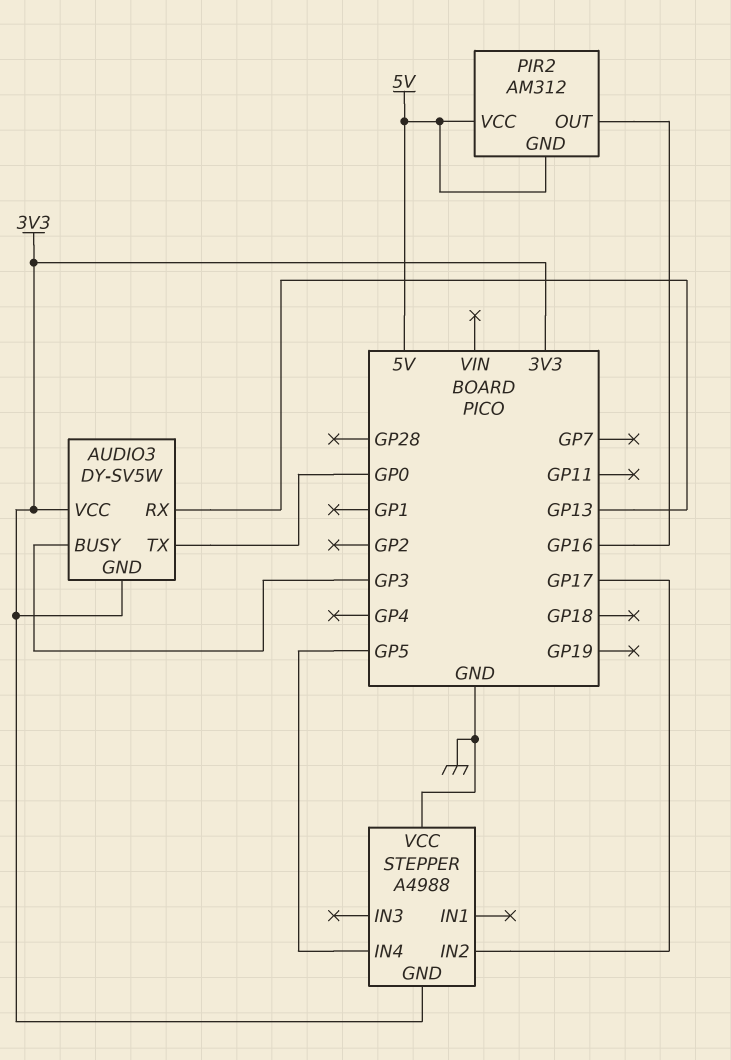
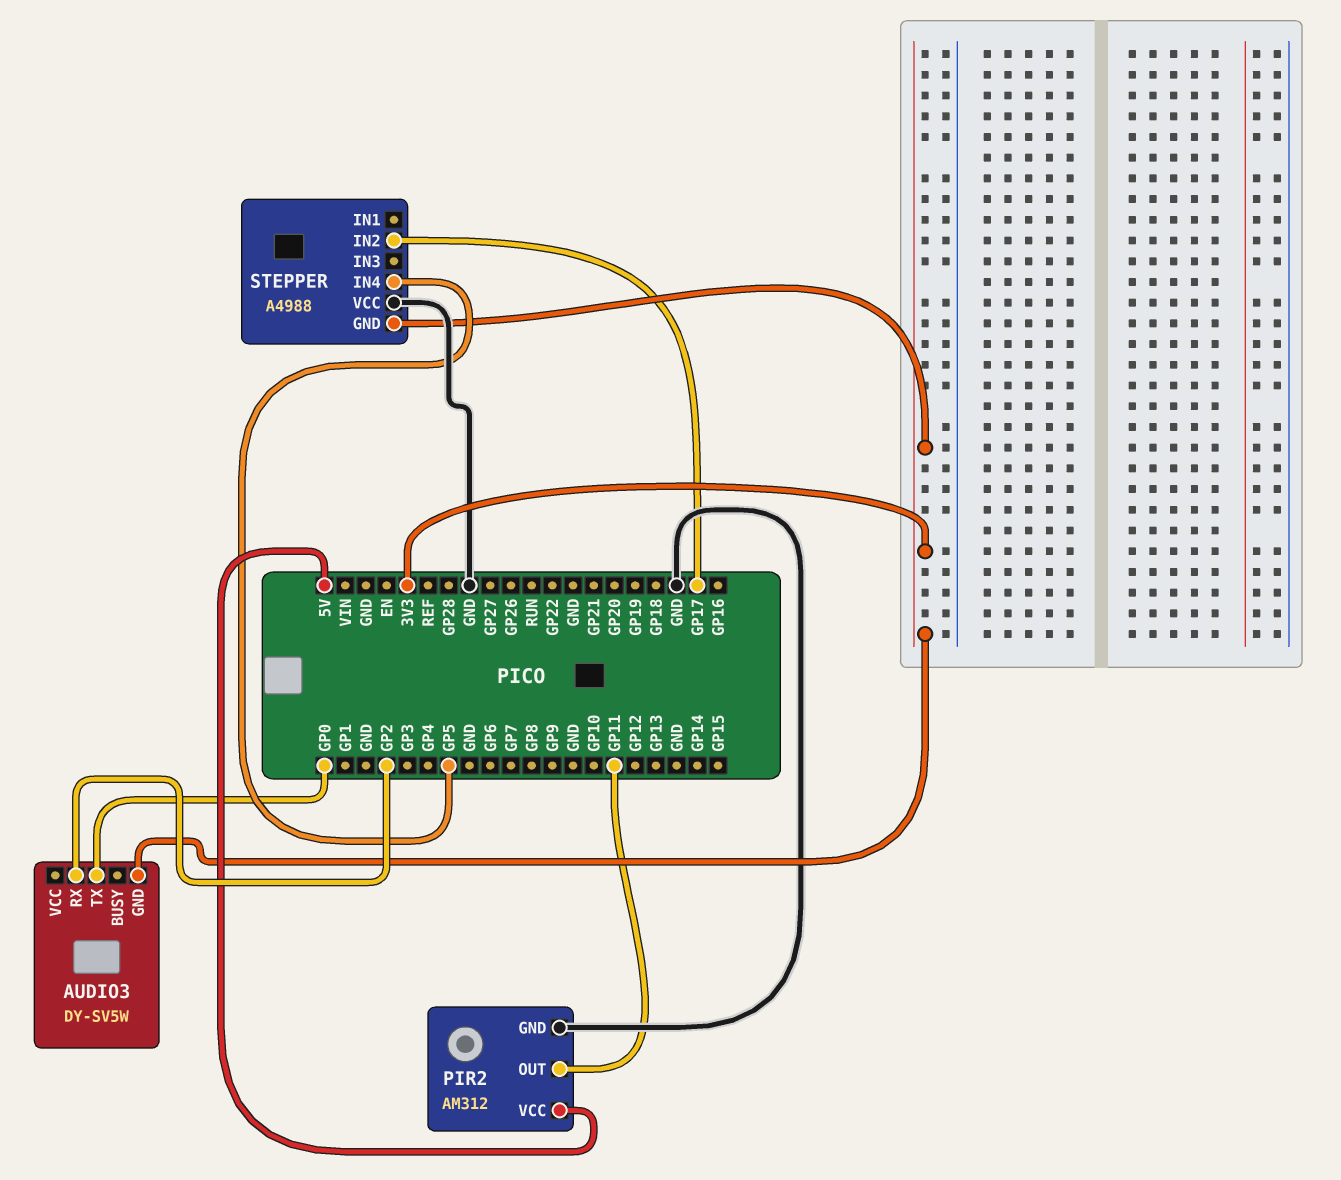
AUDIO3 pin BUSY: GP3 -> none
AUDIO3 pin RX: GP13 -> GP2
AUDIO3 pin VCC: 3V3 -> none
PIR2 pin GND: 5V -> GND
PIR2 pin OUT: GP16 -> GP11

